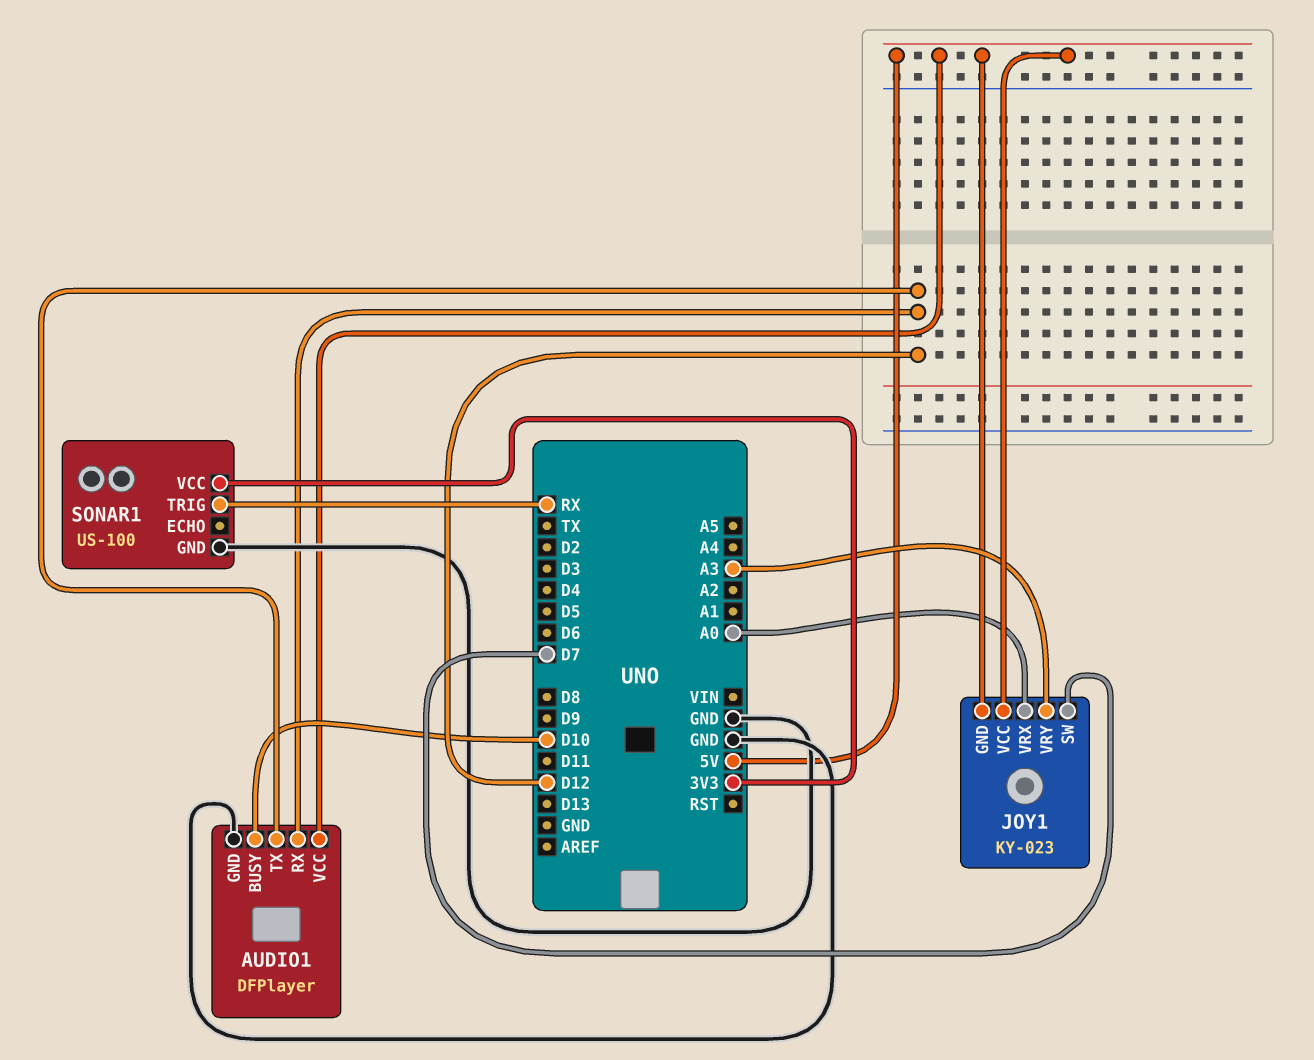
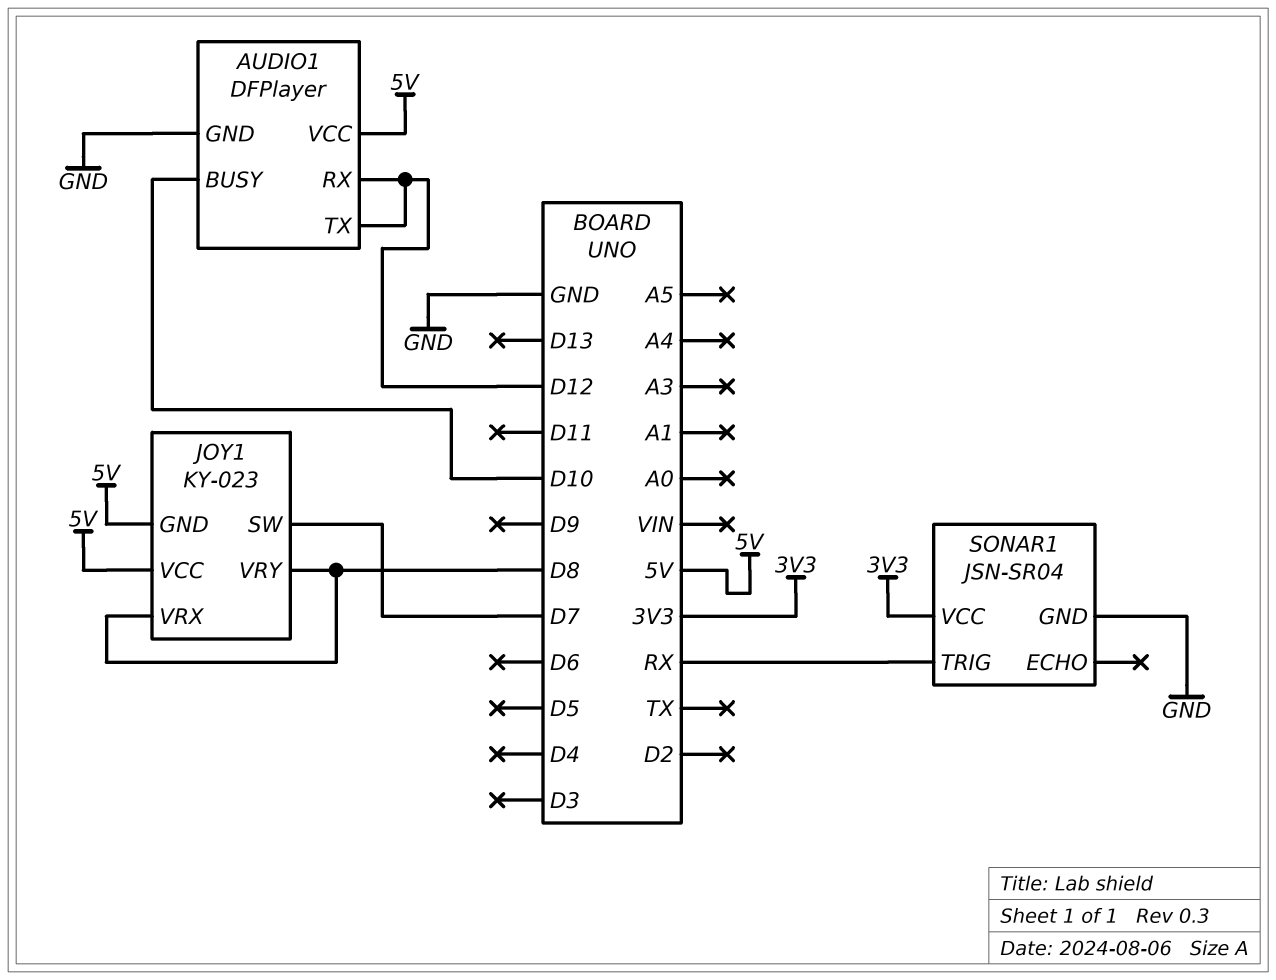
JOY1 pin VRX: A0 -> D8
JOY1 pin VRY: A3 -> D8
SONAR1: US-100 -> JSN-SR04

